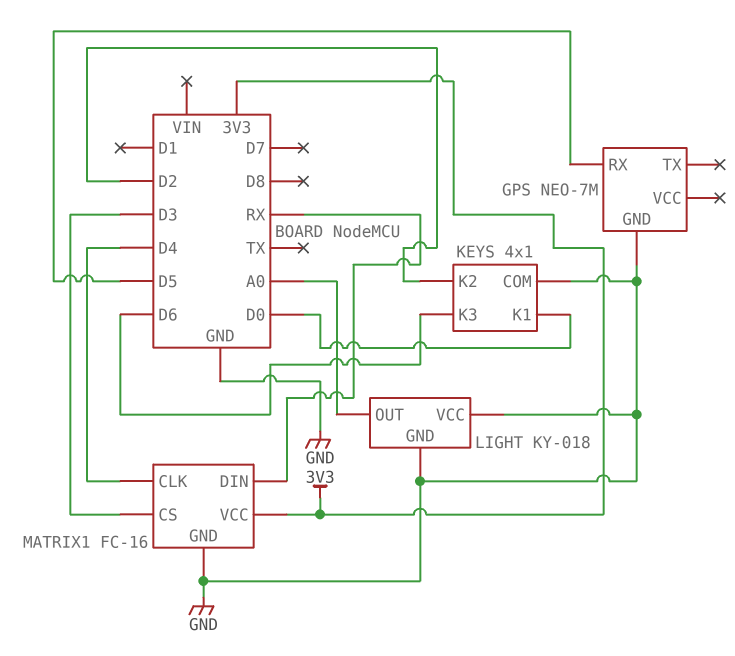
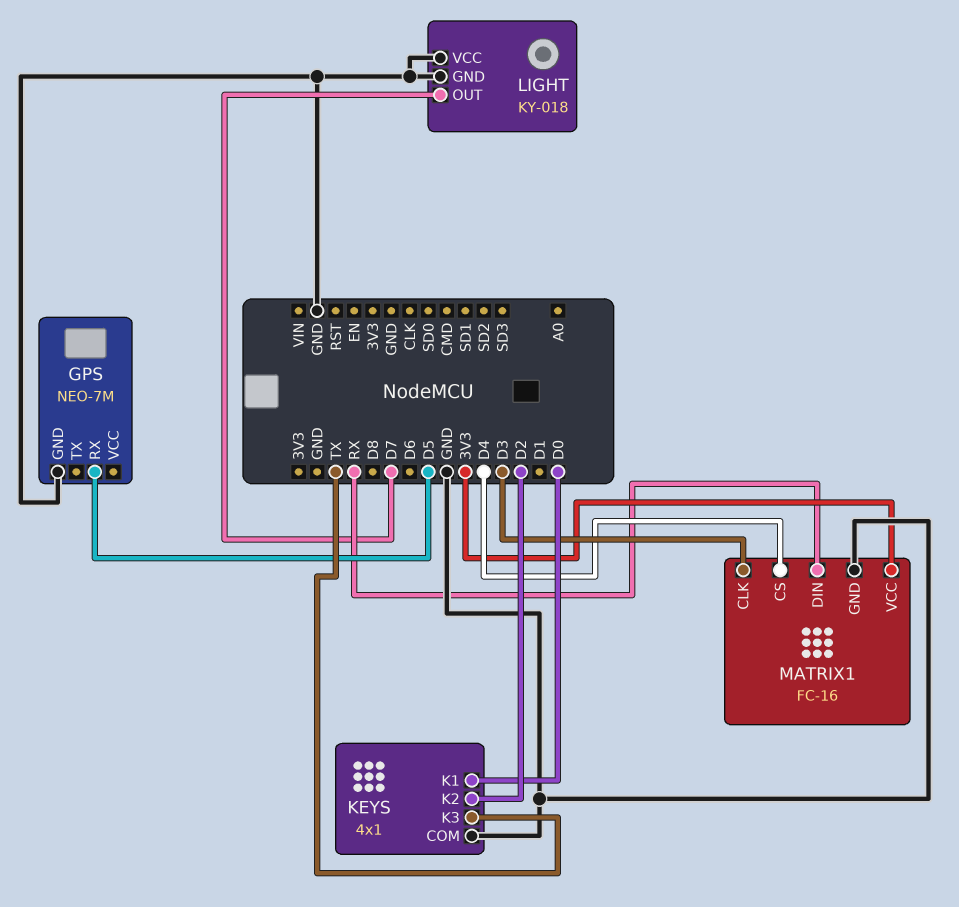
KEYS pin K3: D6 -> TX
LIGHT pin OUT: A0 -> D7
MATRIX1 pin CLK: D4 -> D3
MATRIX1 pin CS: D3 -> D4

